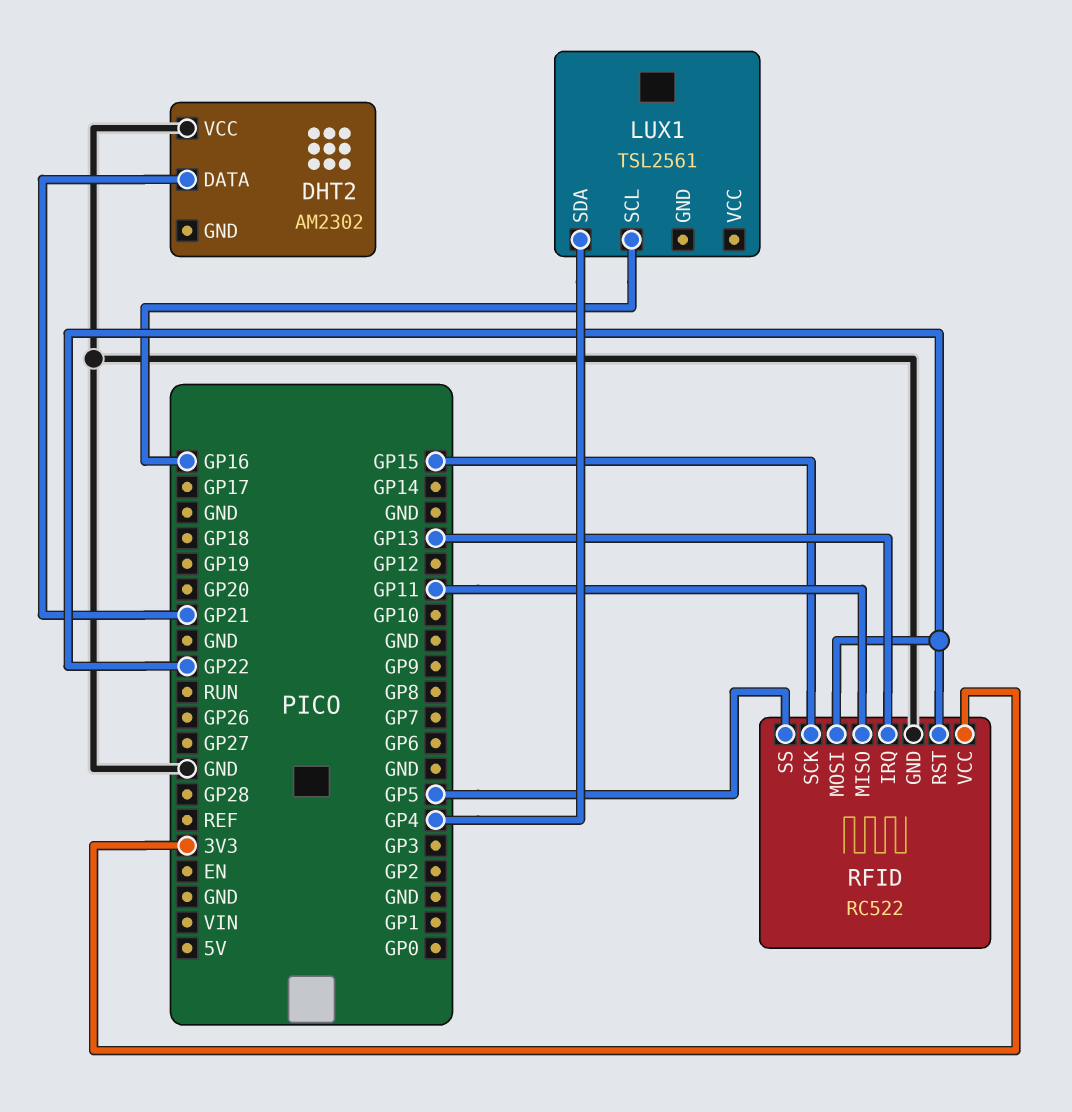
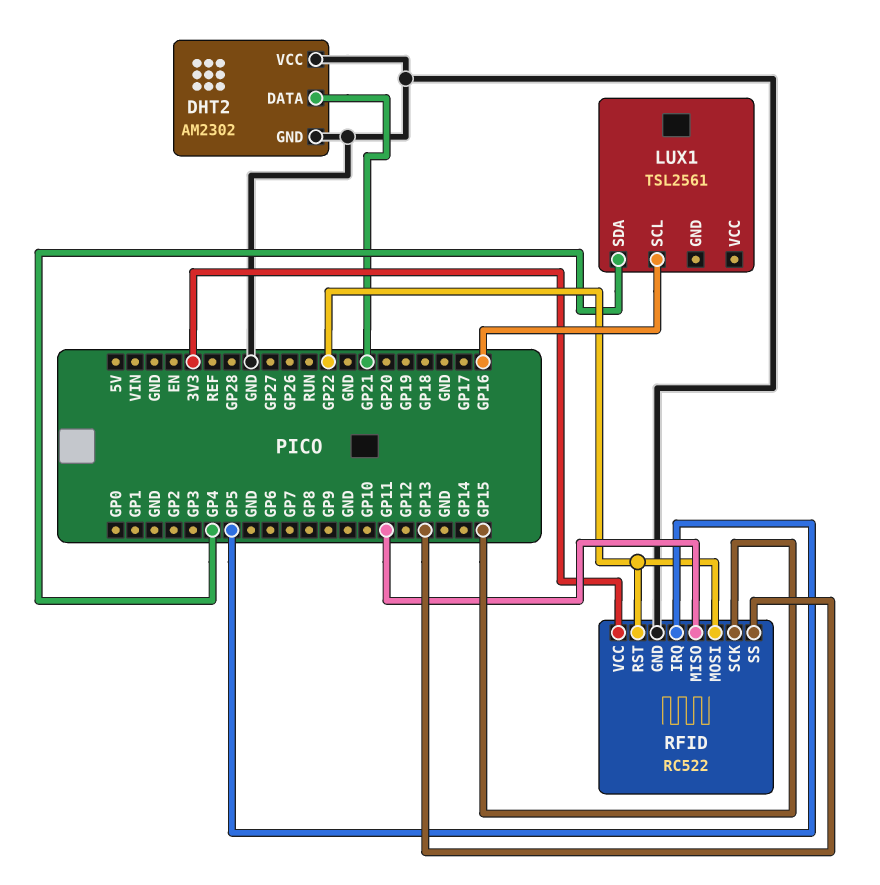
DHT2 pin GND: none -> GND
RFID pin IRQ: GP13 -> GP5
RFID pin SS: GP5 -> GP13

